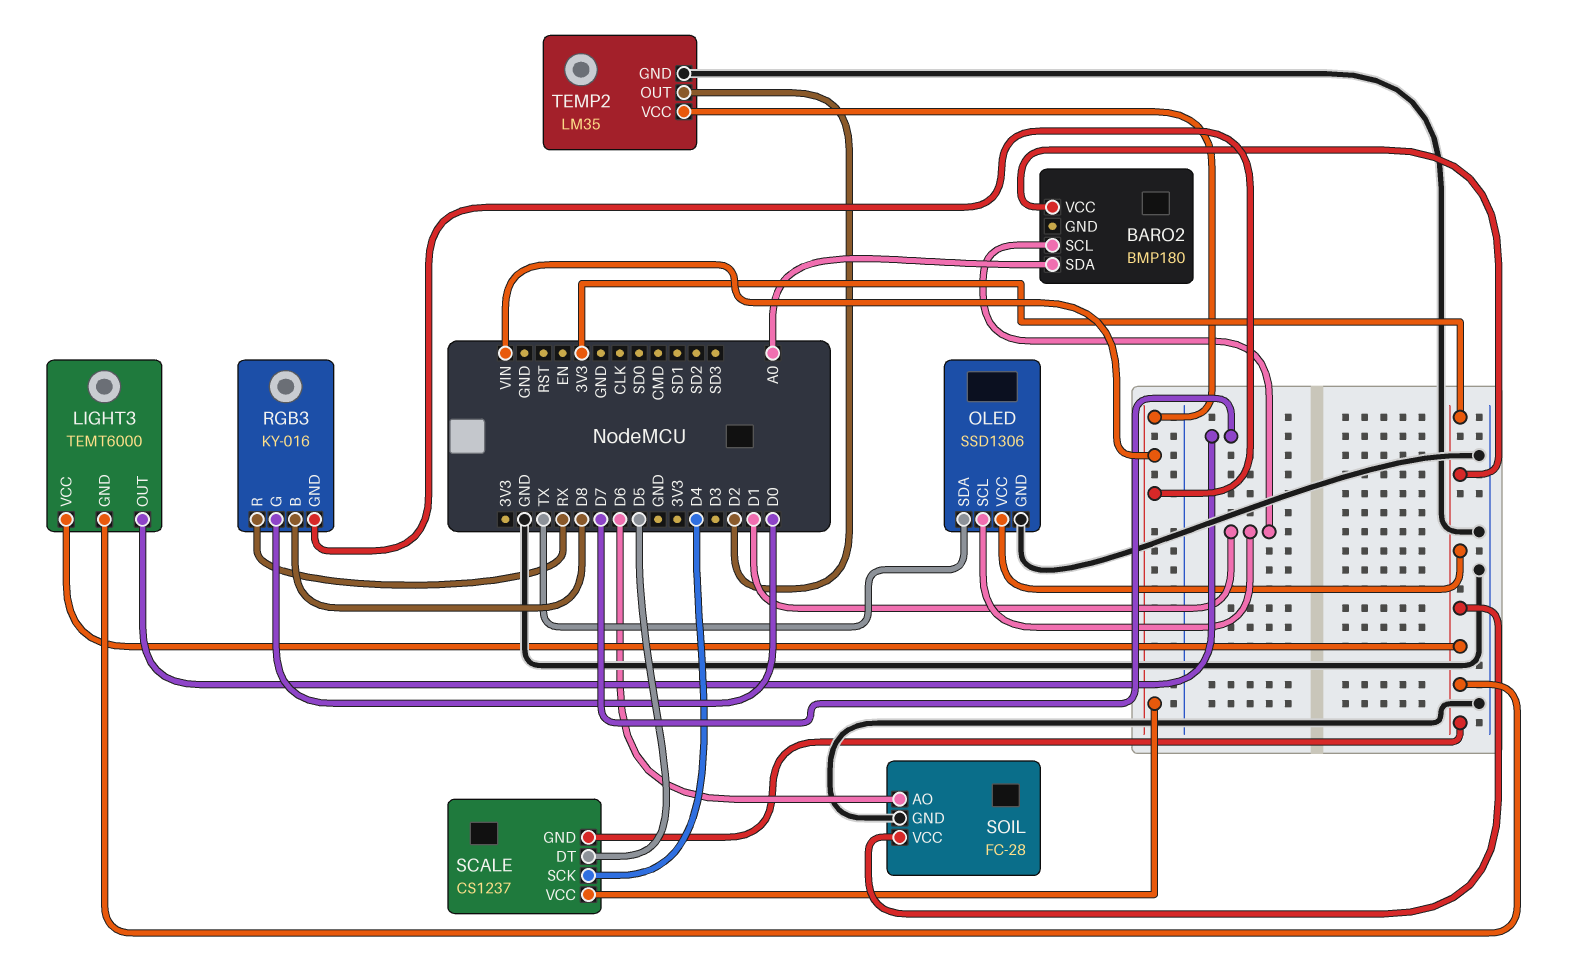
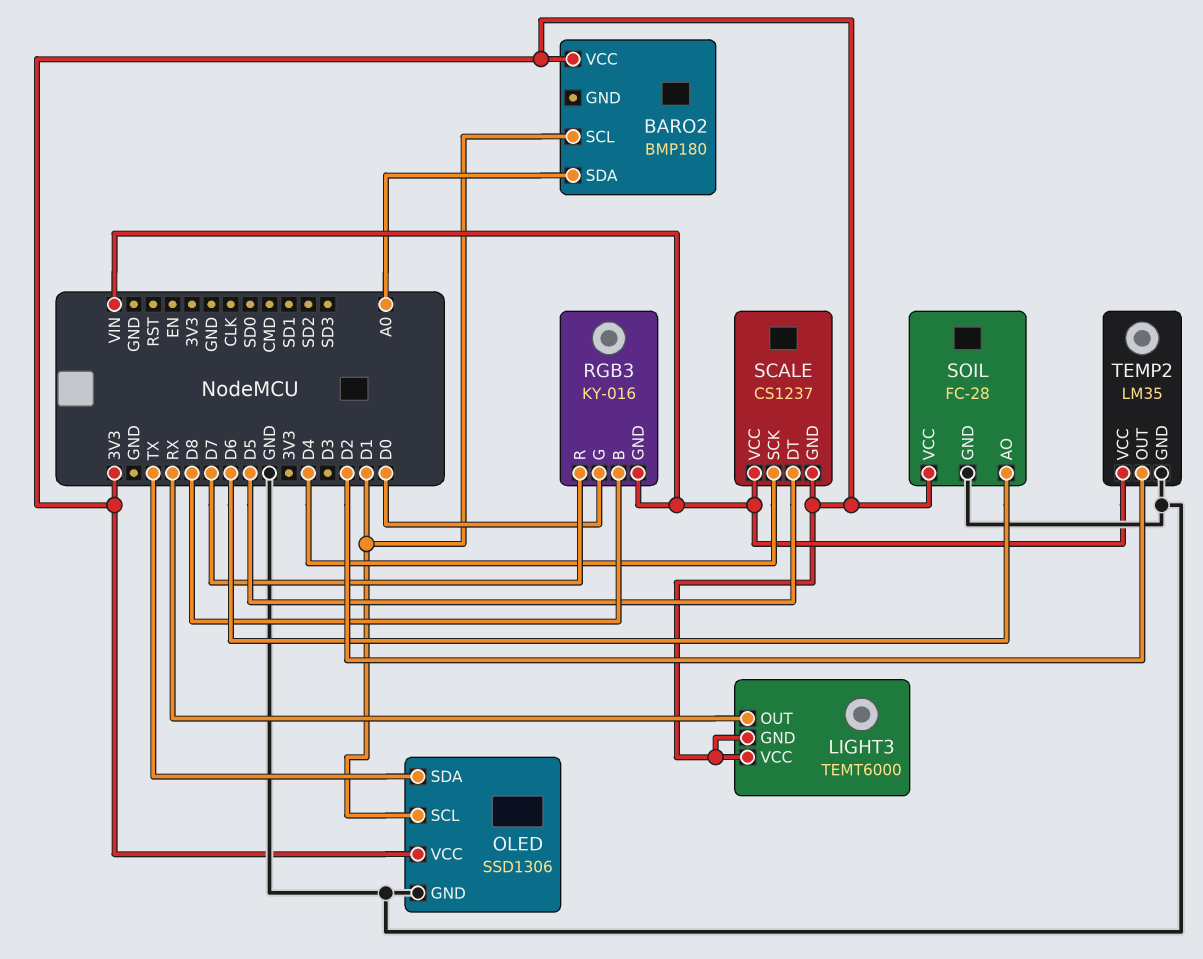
LIGHT3 pin OUT: D7 -> RX
RGB3 pin R: RX -> D7

